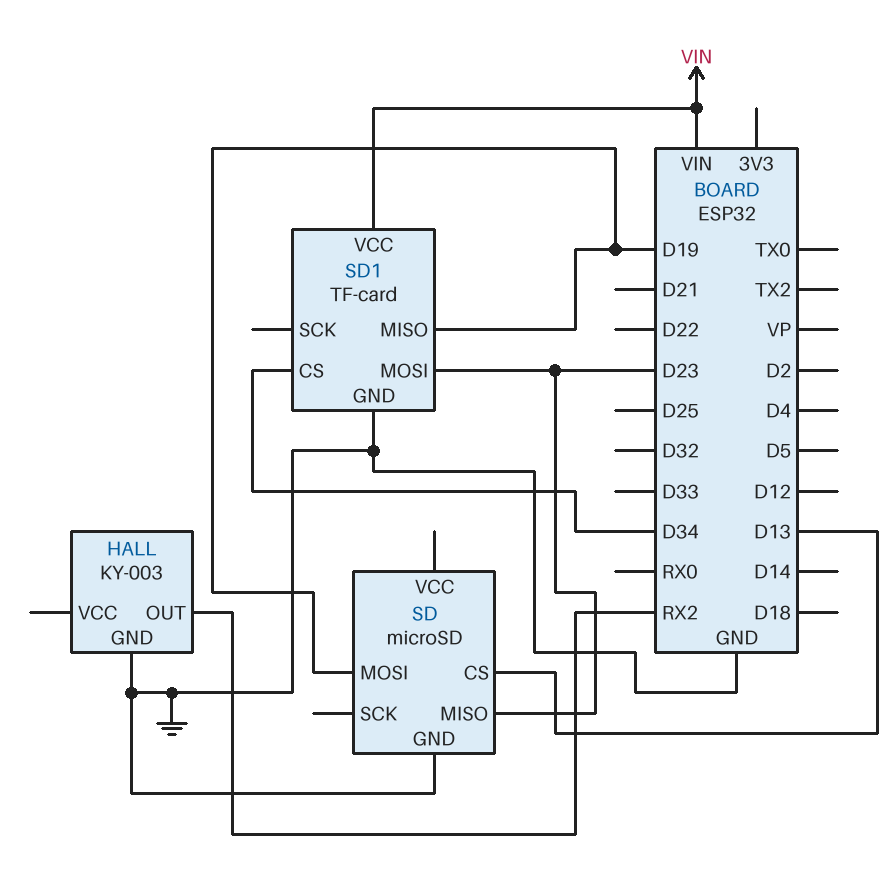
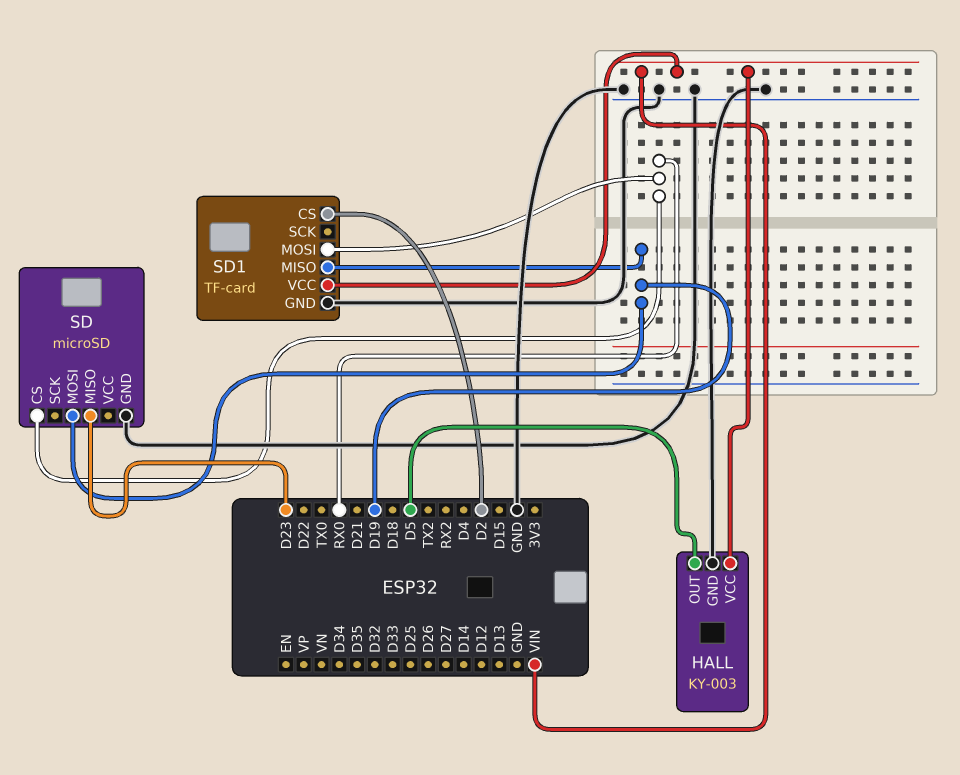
HALL pin OUT: RX2 -> D5
HALL pin VCC: none -> VIN
SD pin CS: D13 -> RX0
SD1 pin CS: D34 -> D2
SD1 pin MOSI: D23 -> RX0

